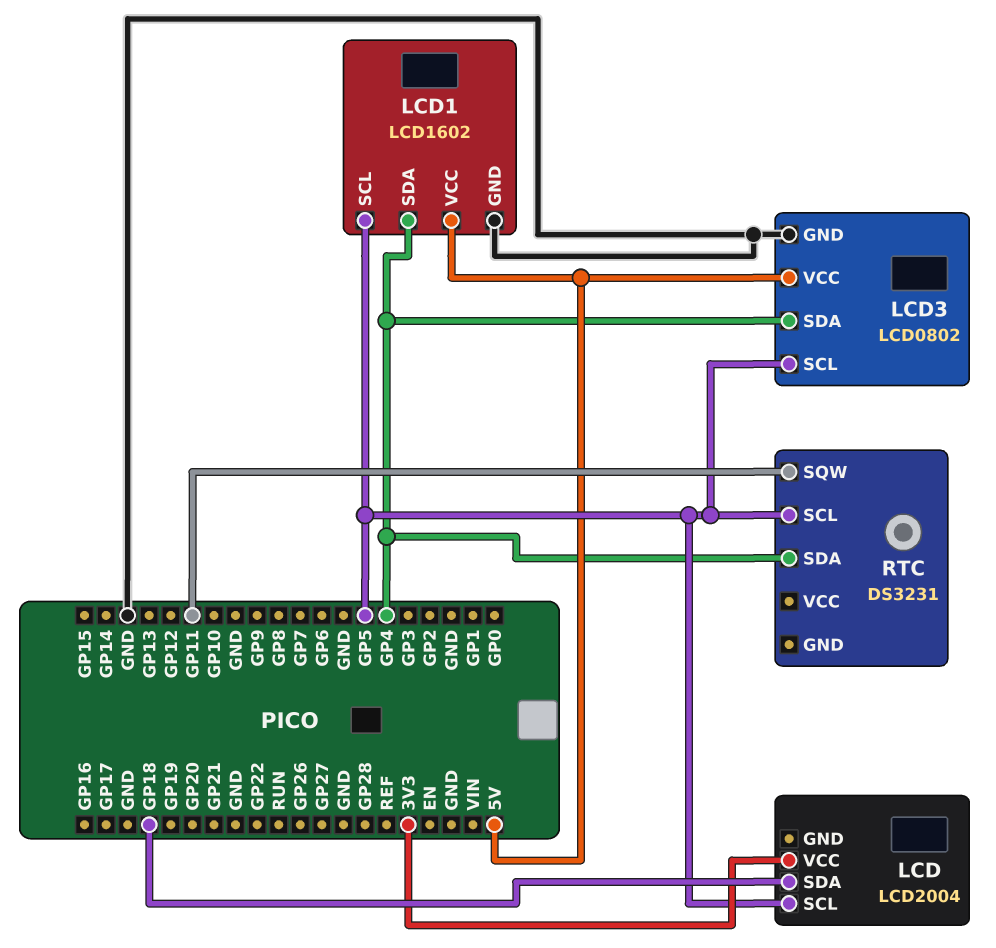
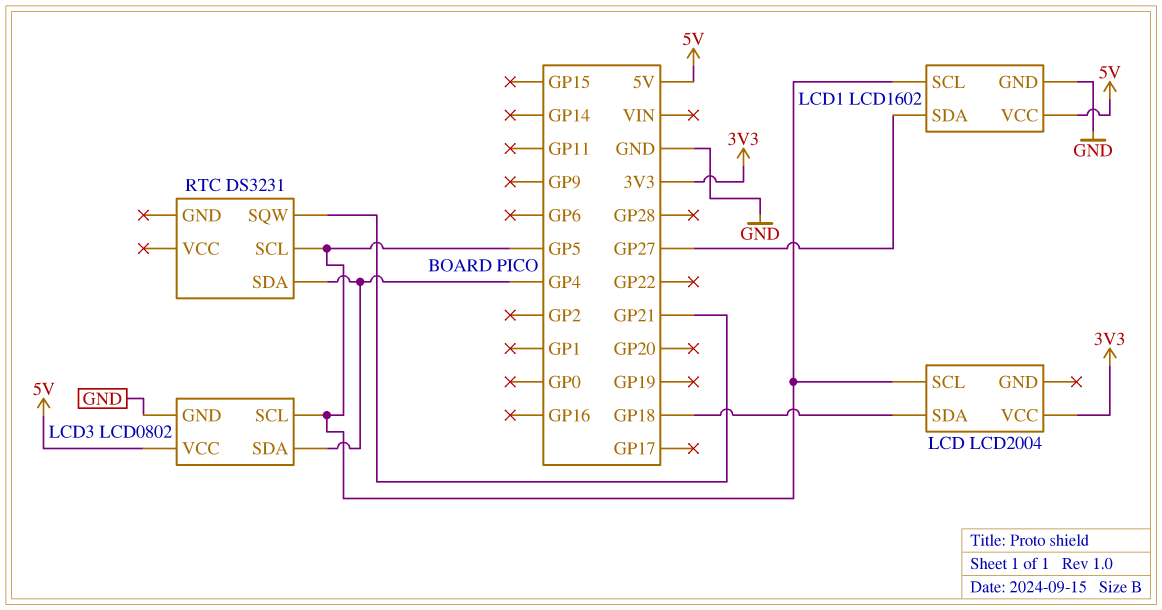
LCD1 pin SDA: GP4 -> GP27
RTC pin SQW: GP11 -> GP21

